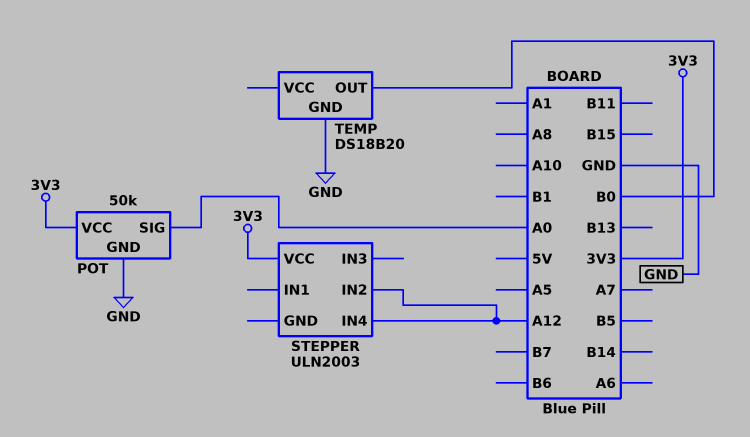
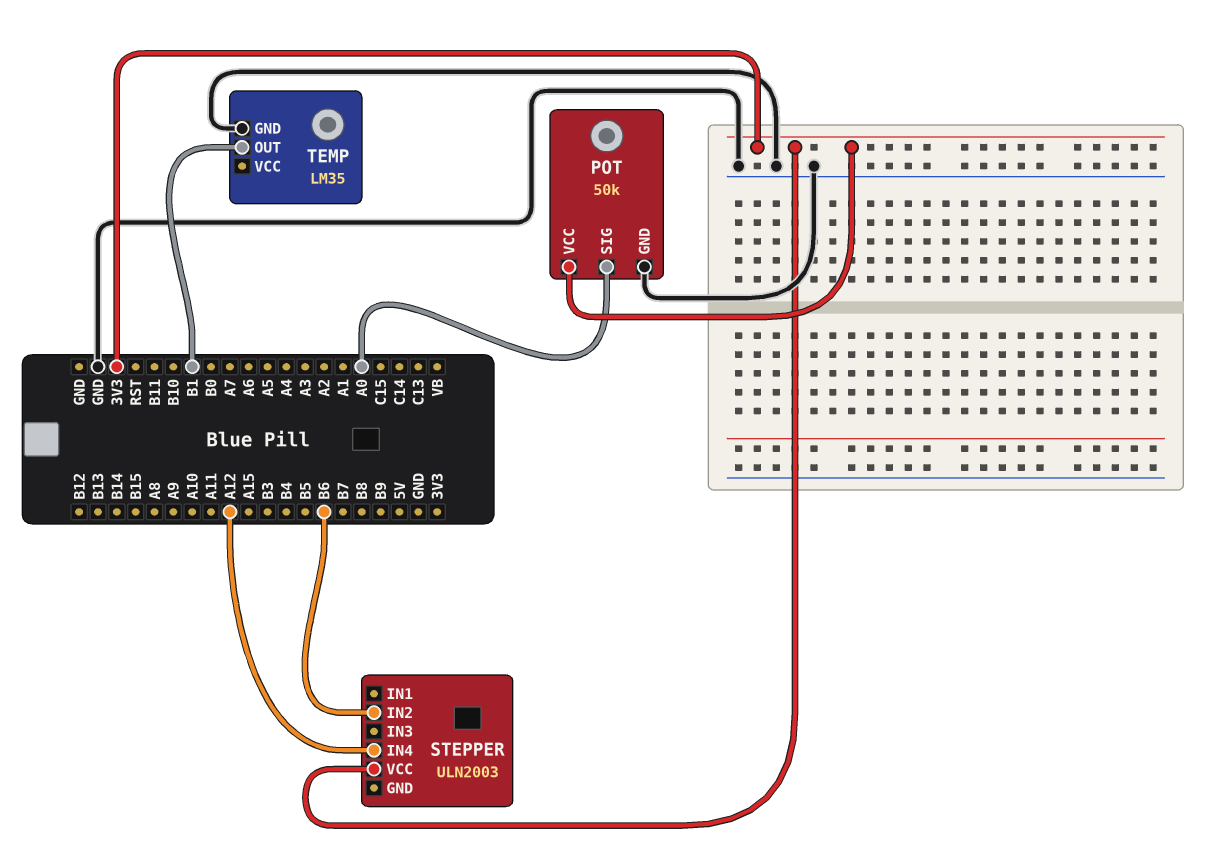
STEPPER pin IN2: A12 -> B6
TEMP: DS18B20 -> LM35
TEMP pin OUT: B0 -> B1

